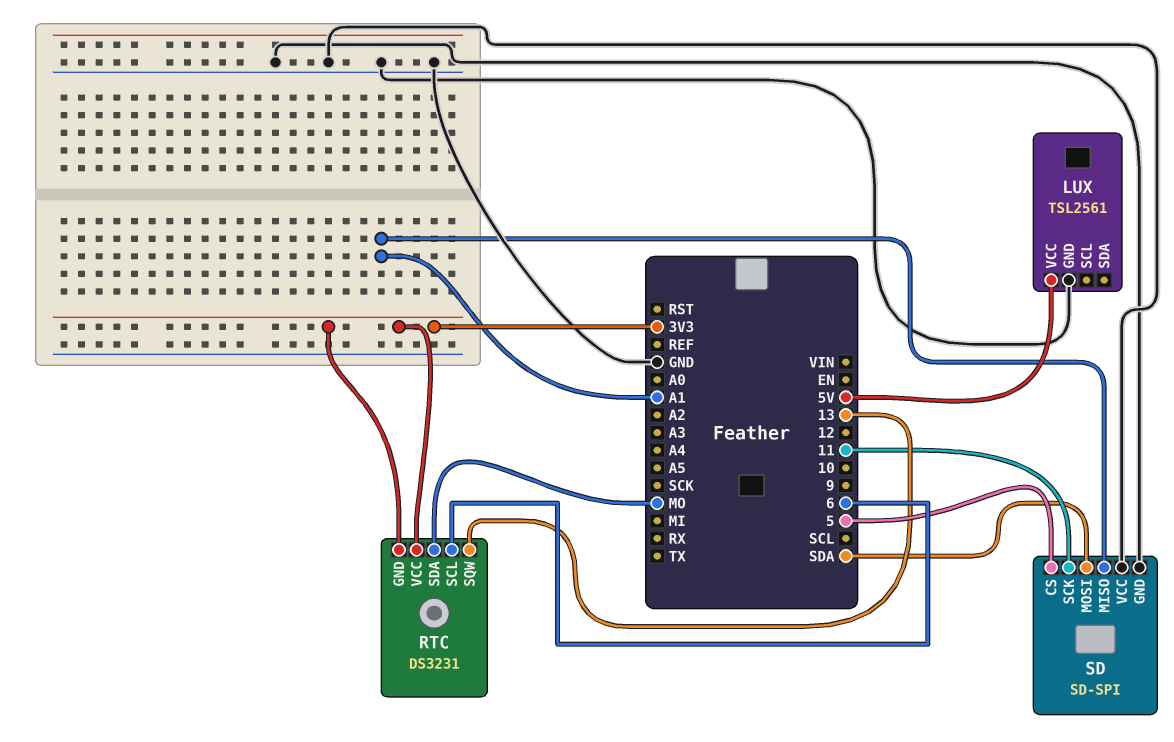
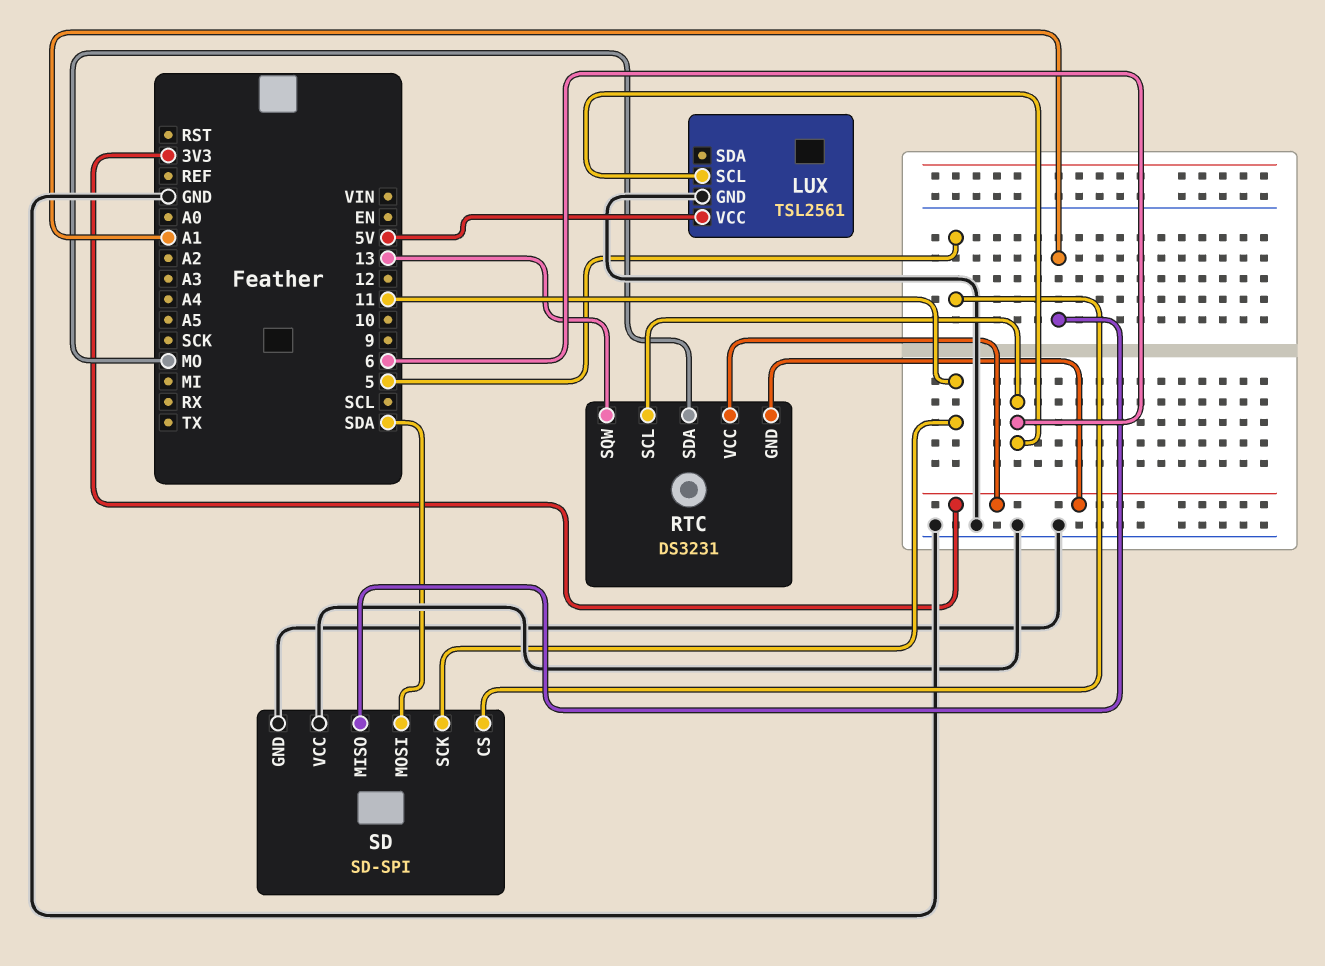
LUX pin SCL: none -> 6

